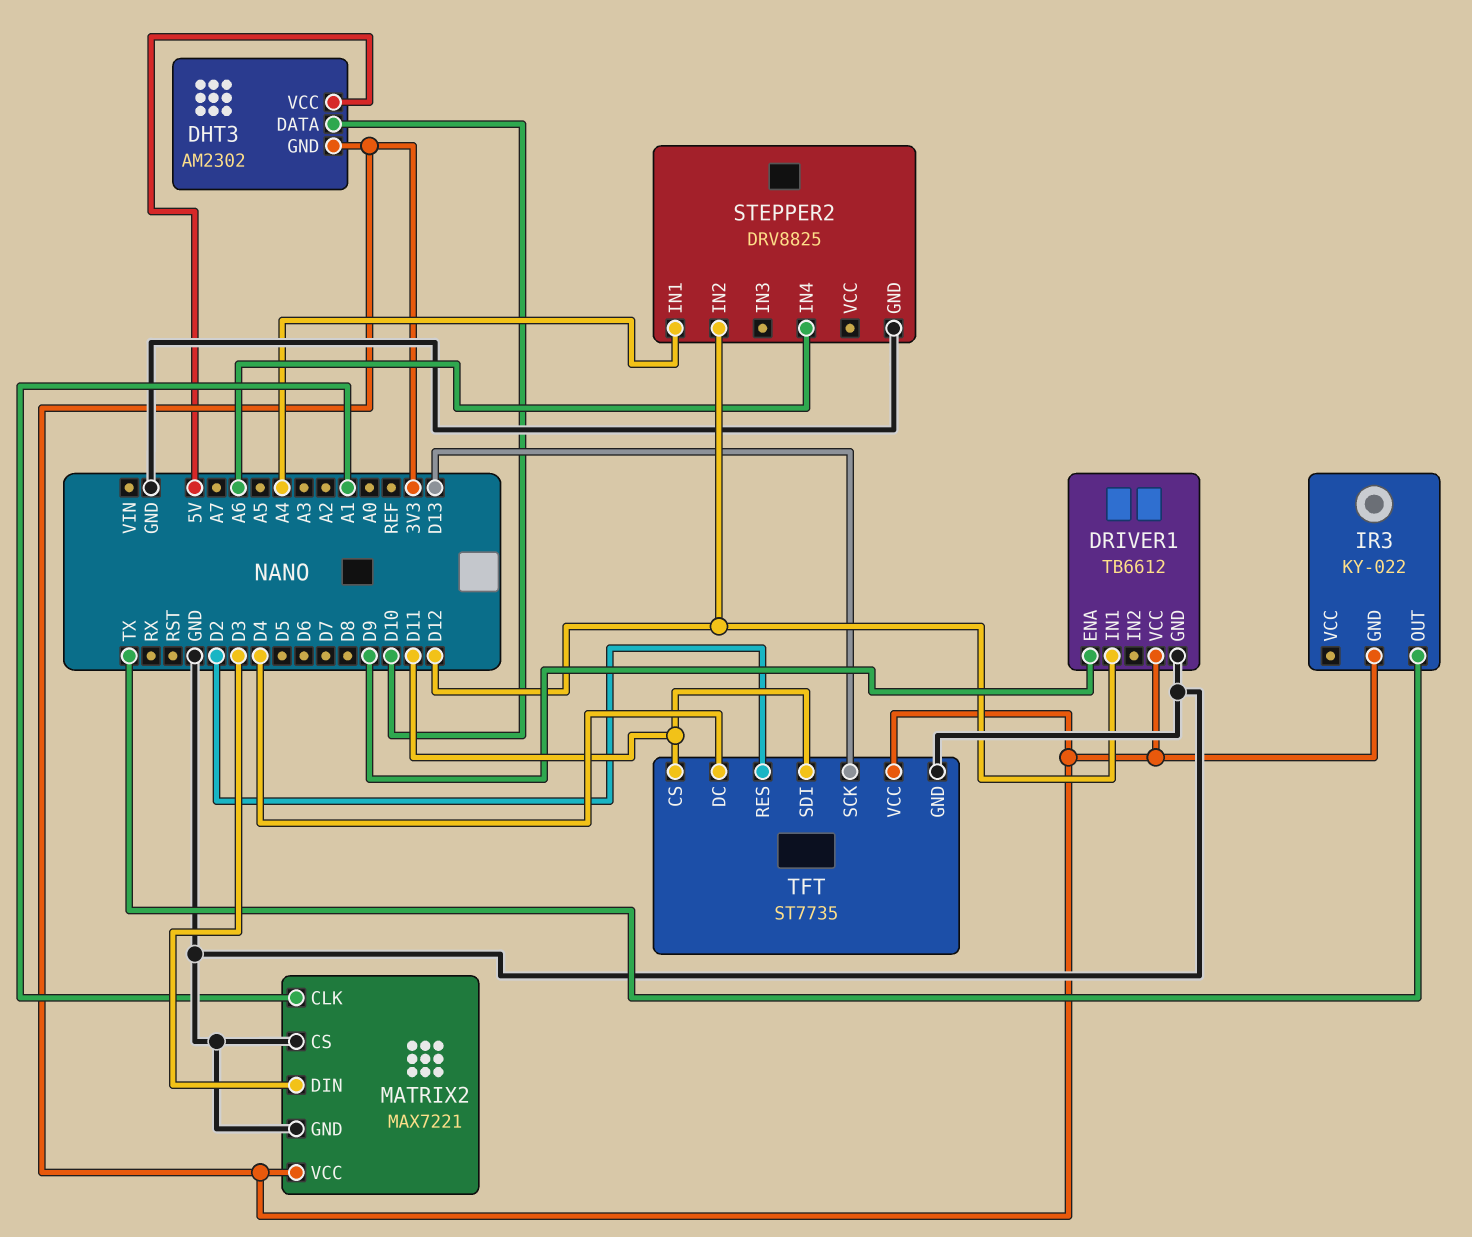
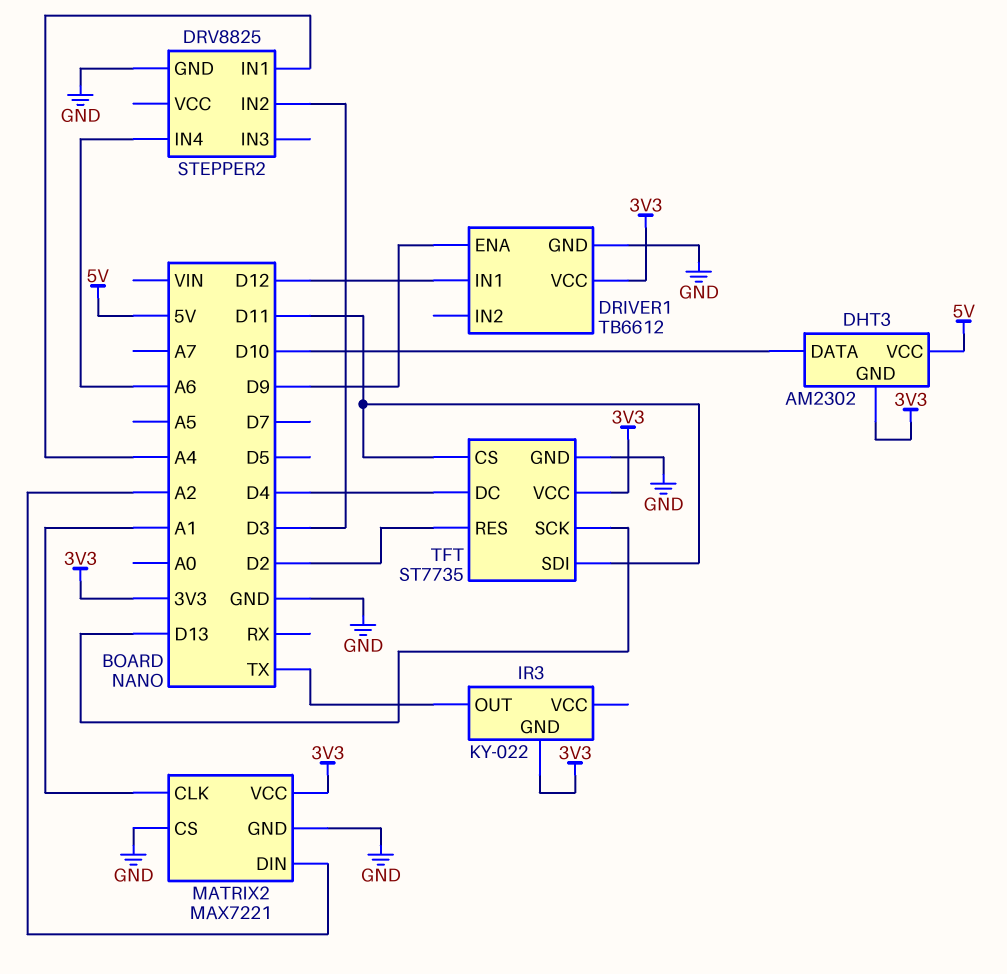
MATRIX2 pin DIN: D3 -> A2
STEPPER2 pin IN2: D12 -> D3

